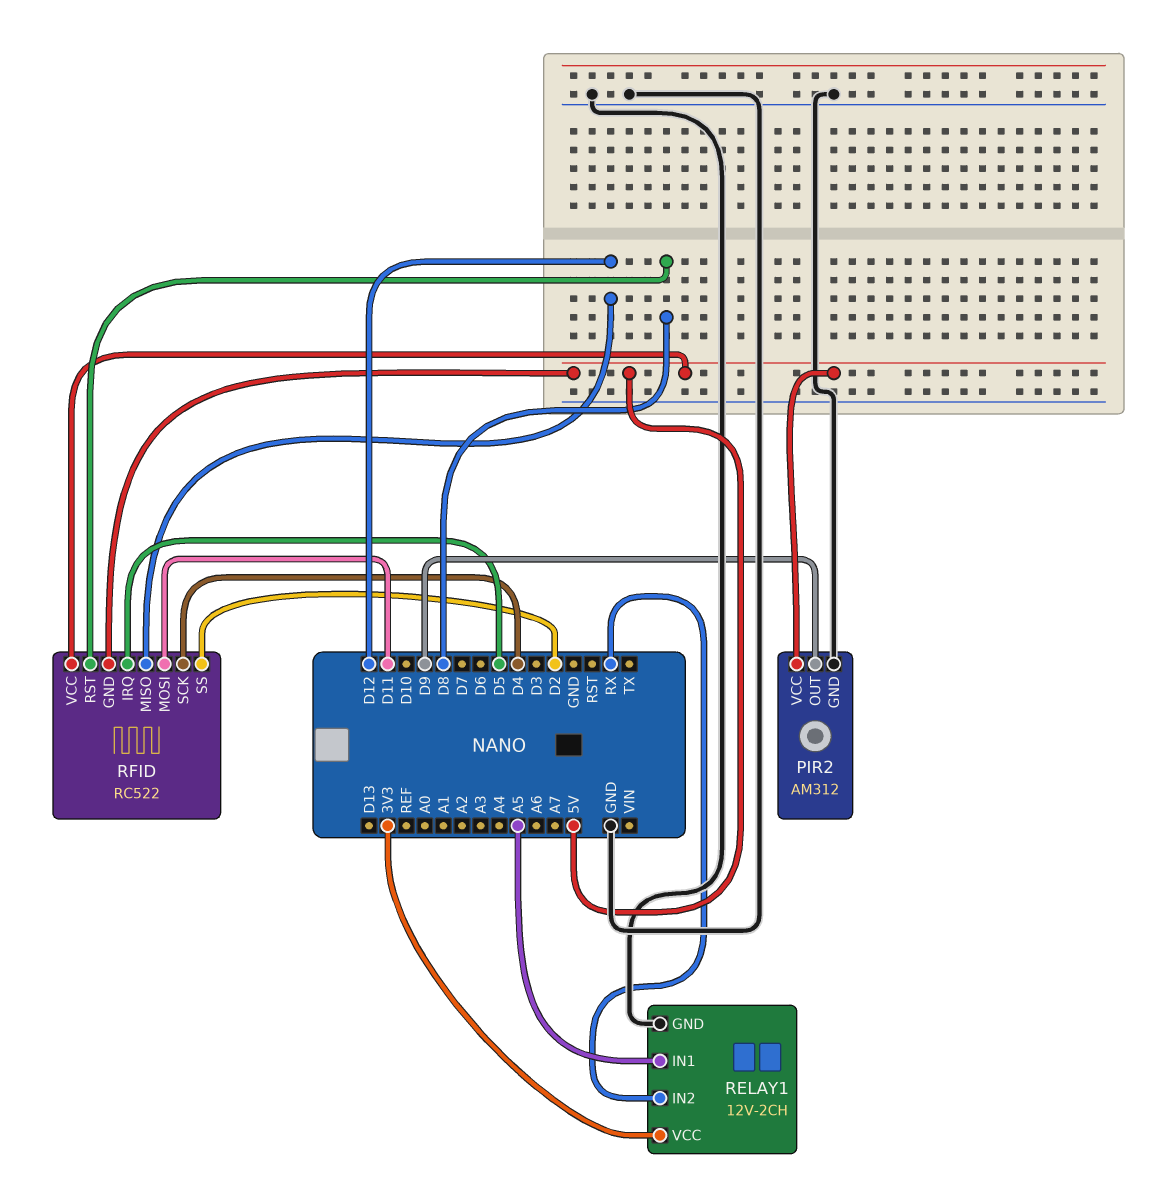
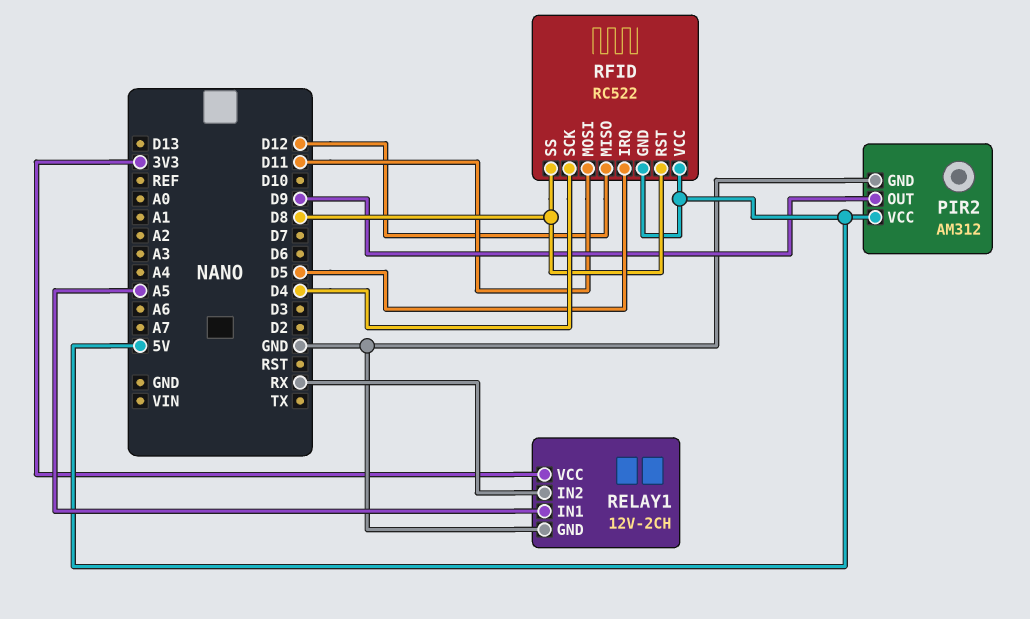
RFID pin SS: D2 -> D8

